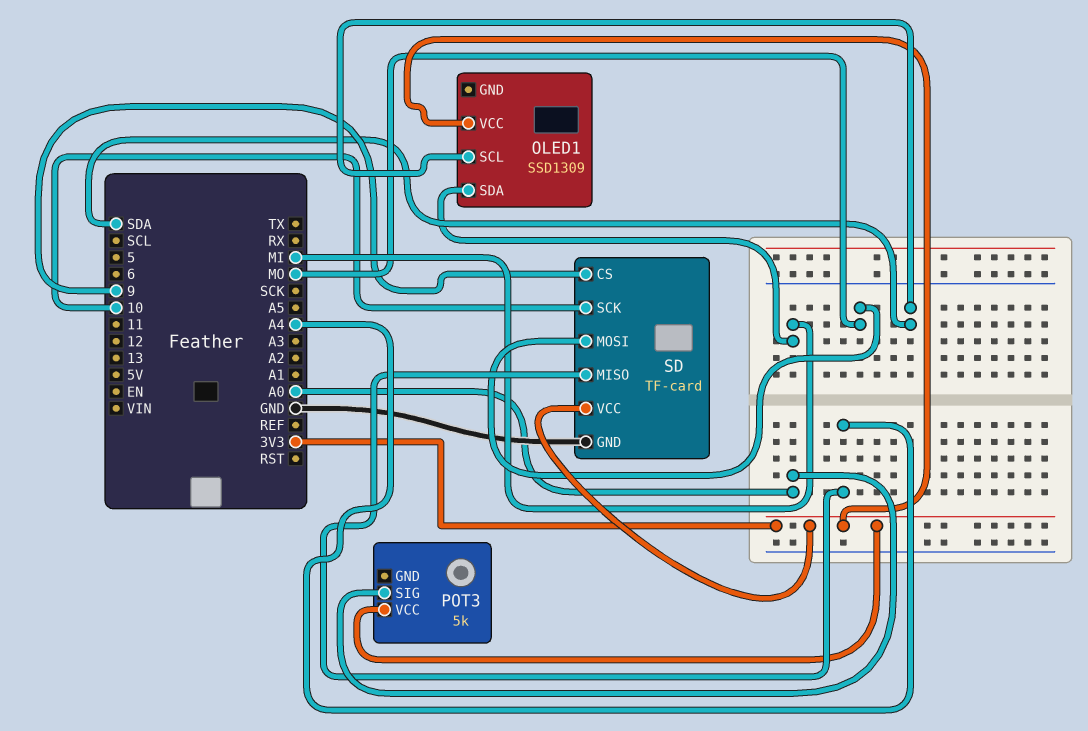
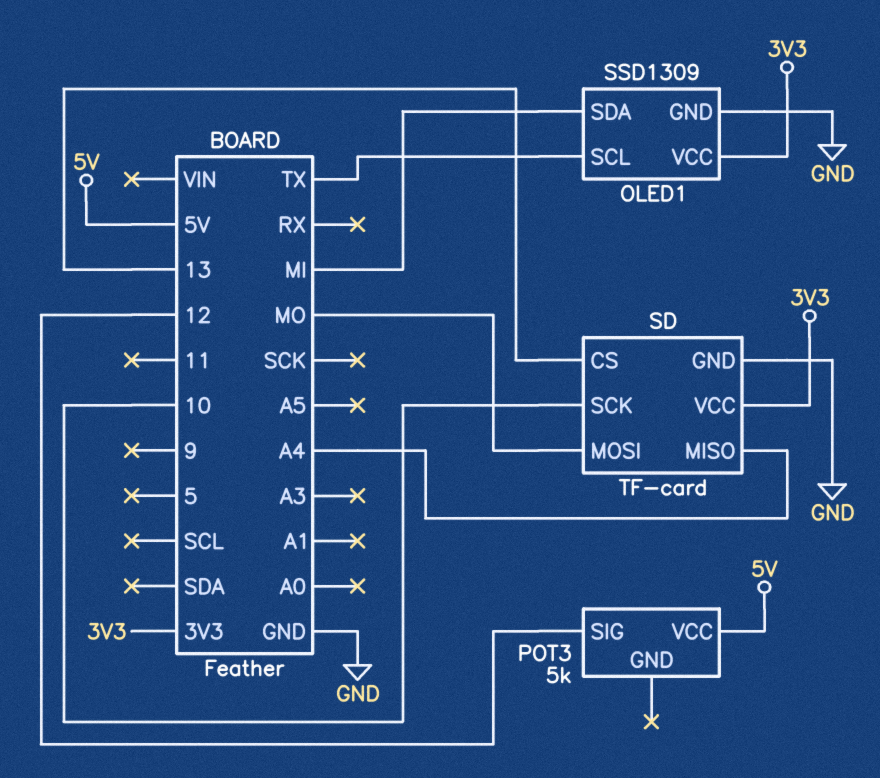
OLED1 pin GND: none -> GND
OLED1 pin SCL: SDA -> TX
POT3 pin SIG: A0 -> 12
POT3 pin VCC: 3V3 -> 5V
SD pin CS: 9 -> 13

